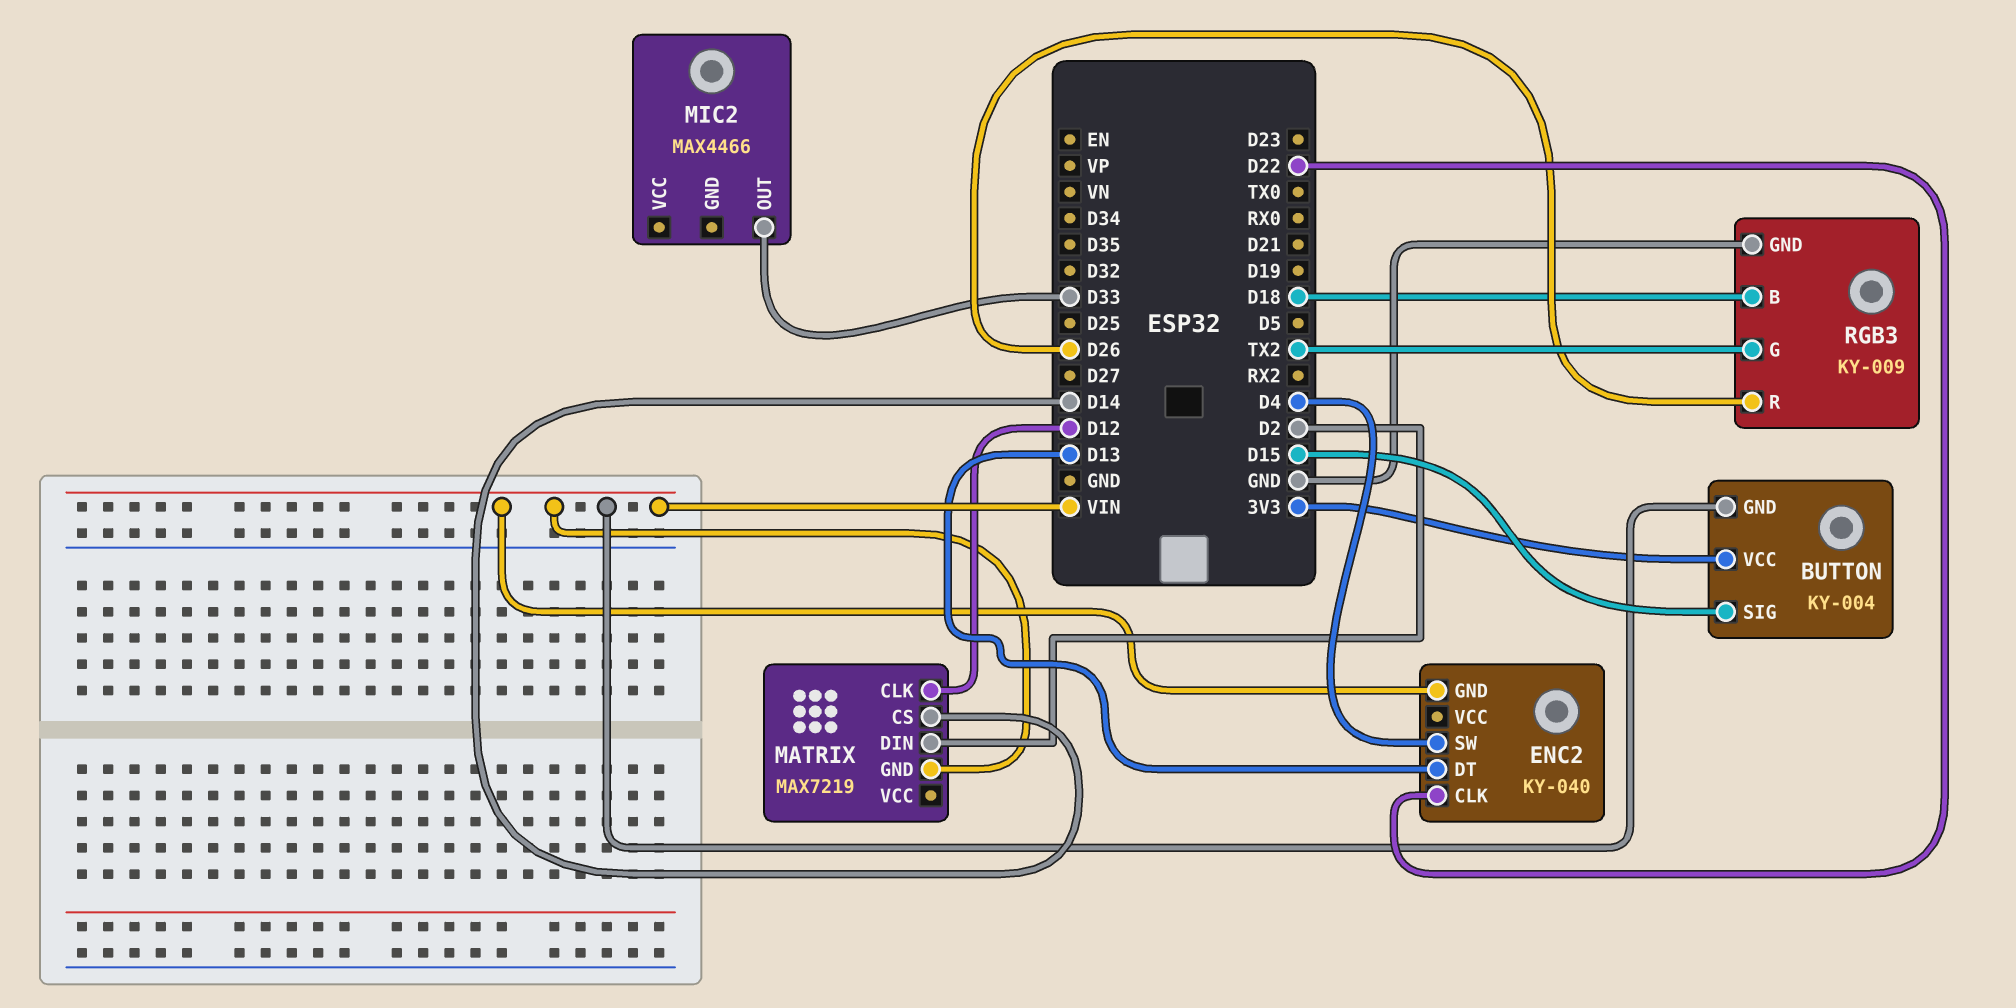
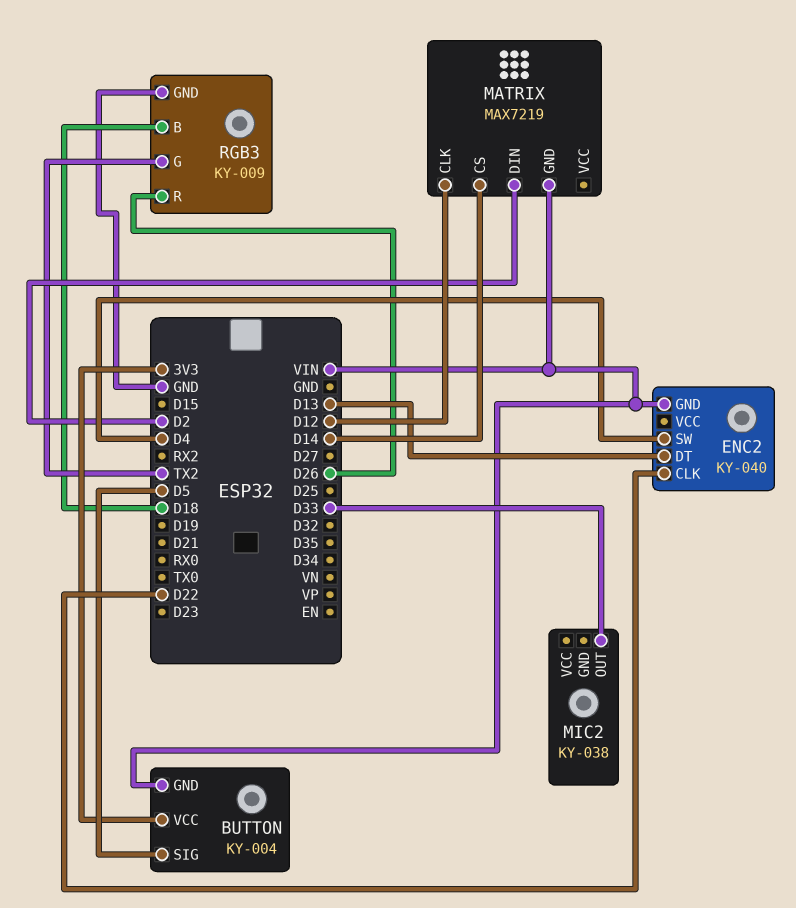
BUTTON pin SIG: D15 -> D5
MIC2: MAX4466 -> KY-038

